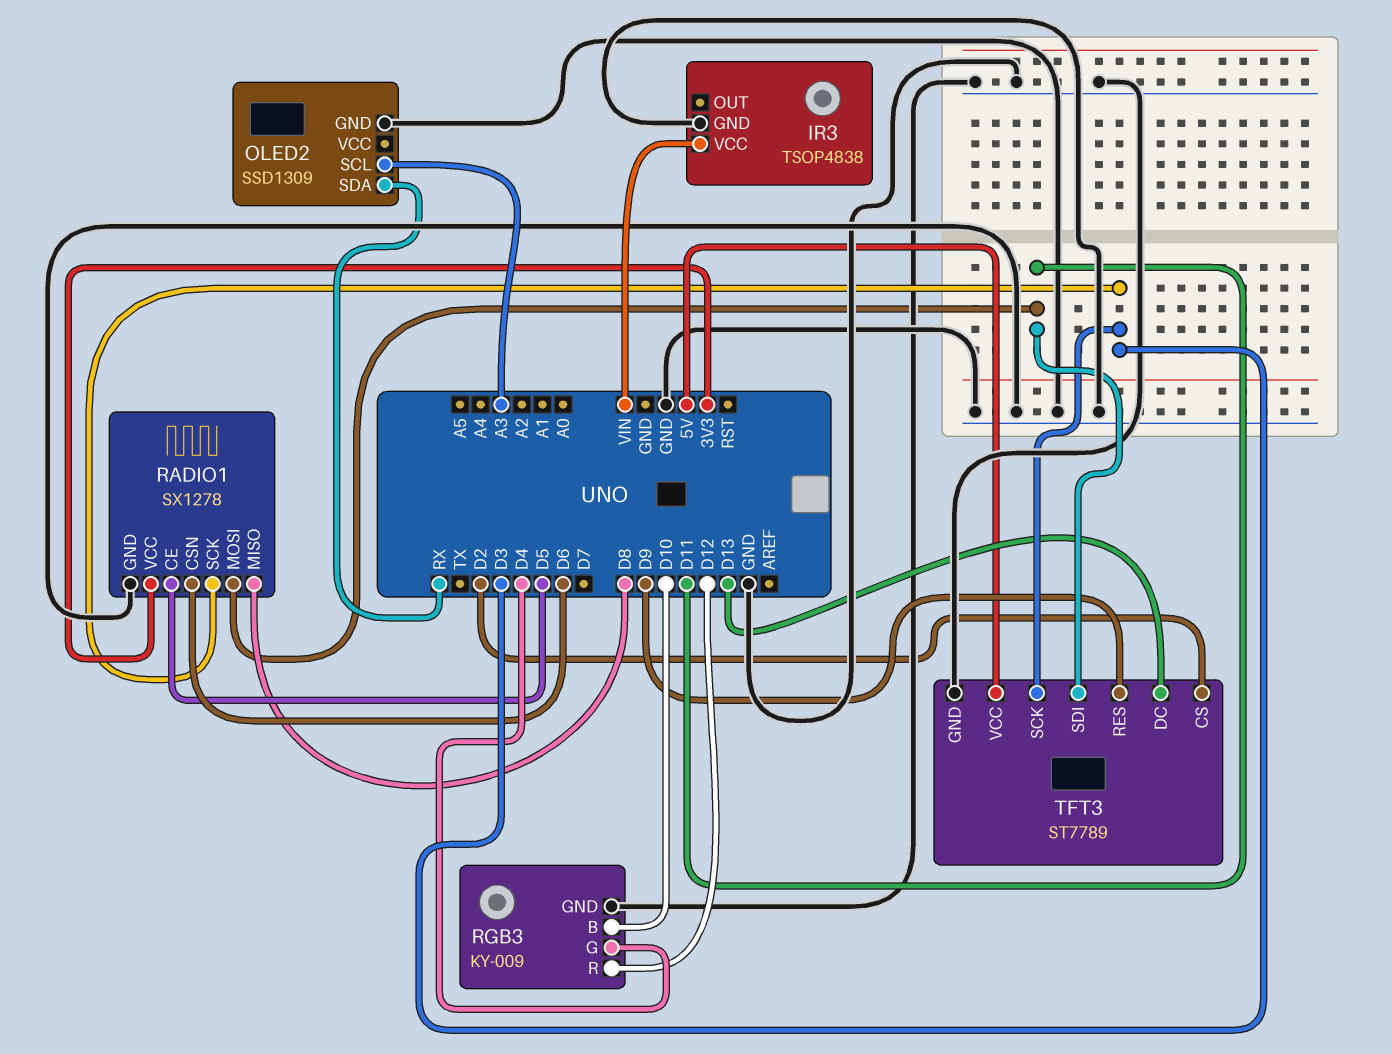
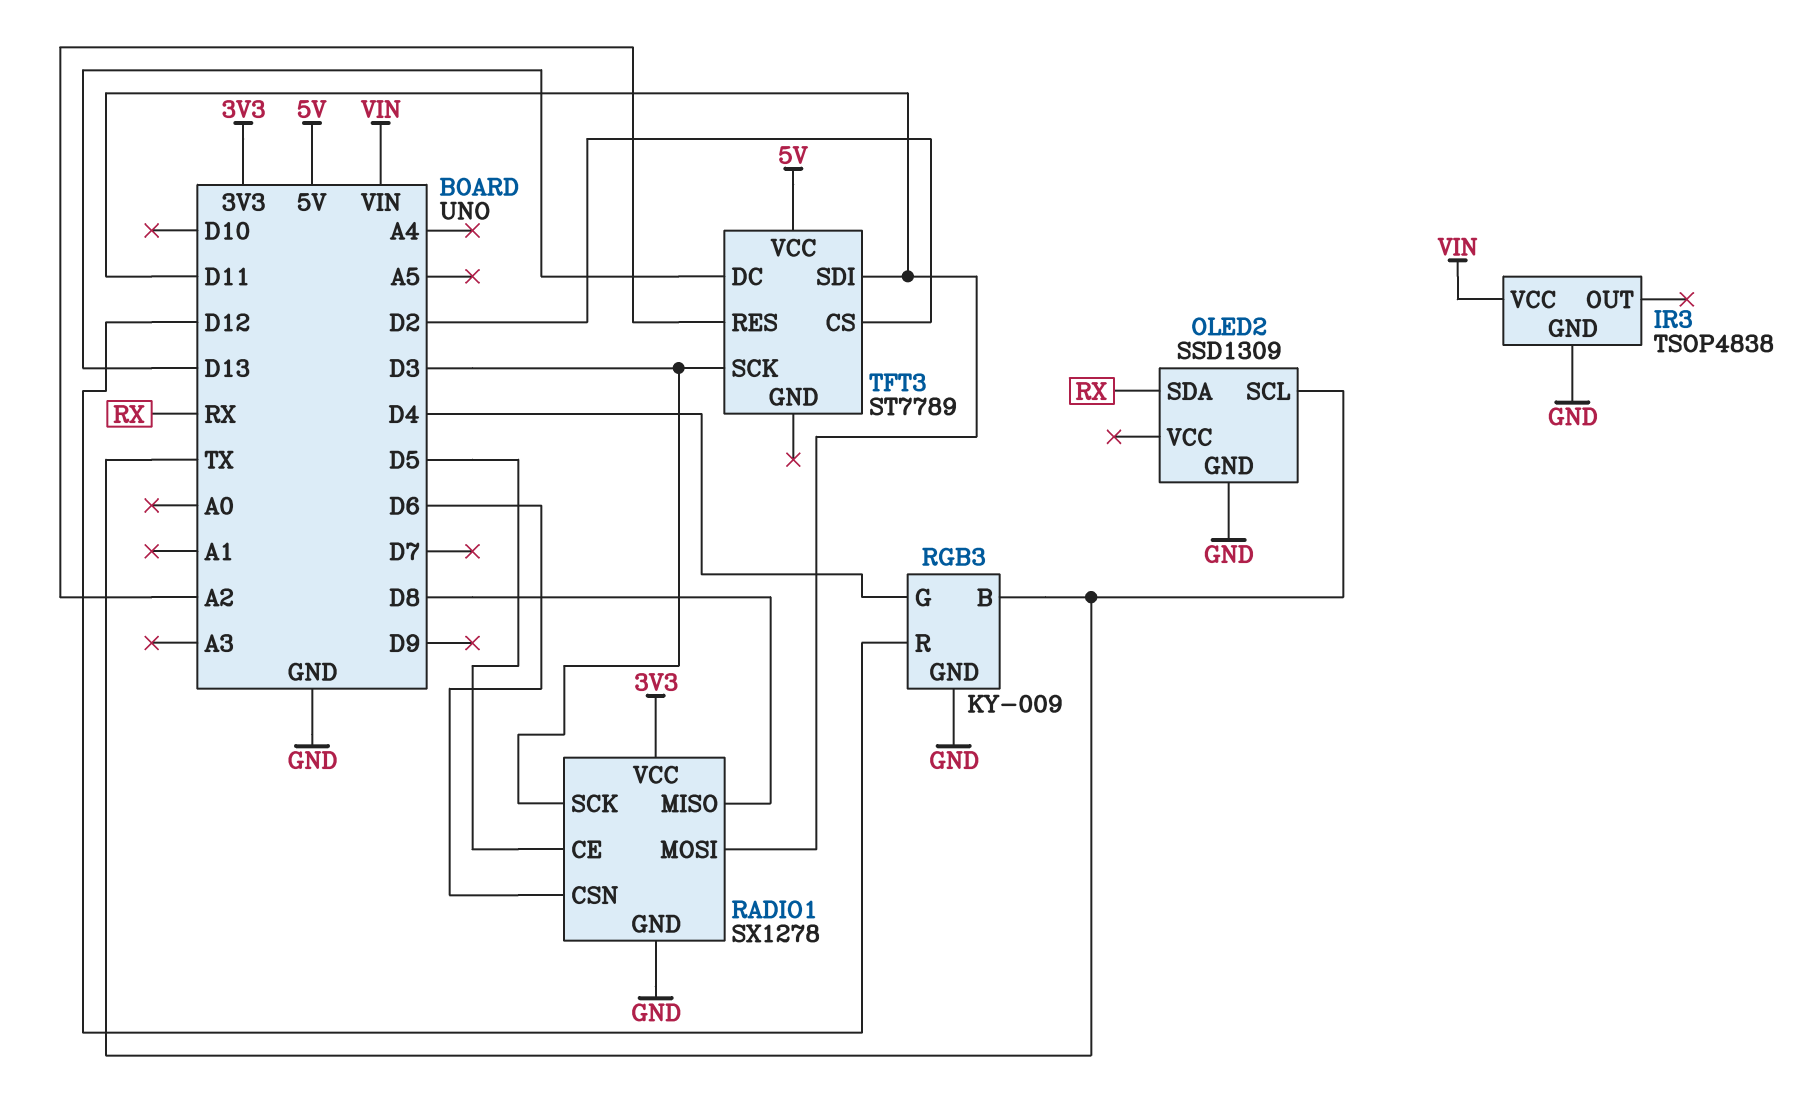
OLED2 pin SCL: A3 -> TX
RGB3 pin B: D10 -> TX
TFT3 pin GND: GND -> none
TFT3 pin RES: D9 -> A2

